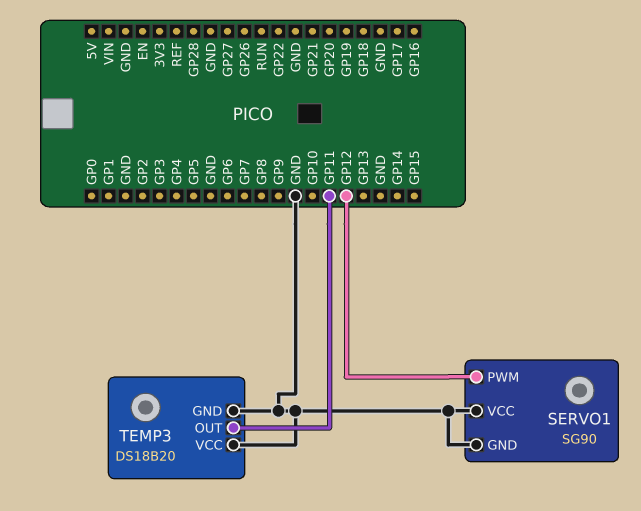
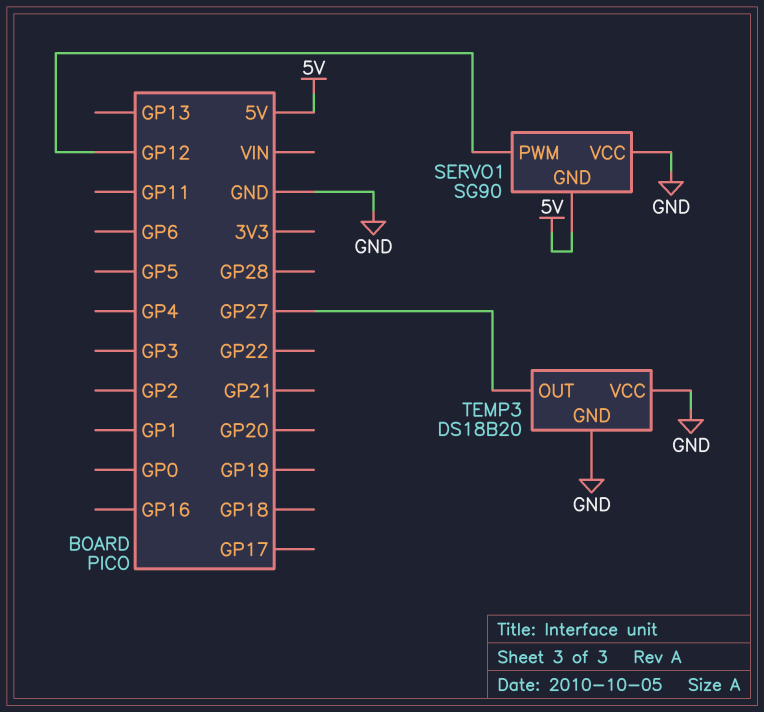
SERVO1 pin GND: GND -> 5V
TEMP3 pin OUT: GP11 -> GP27

